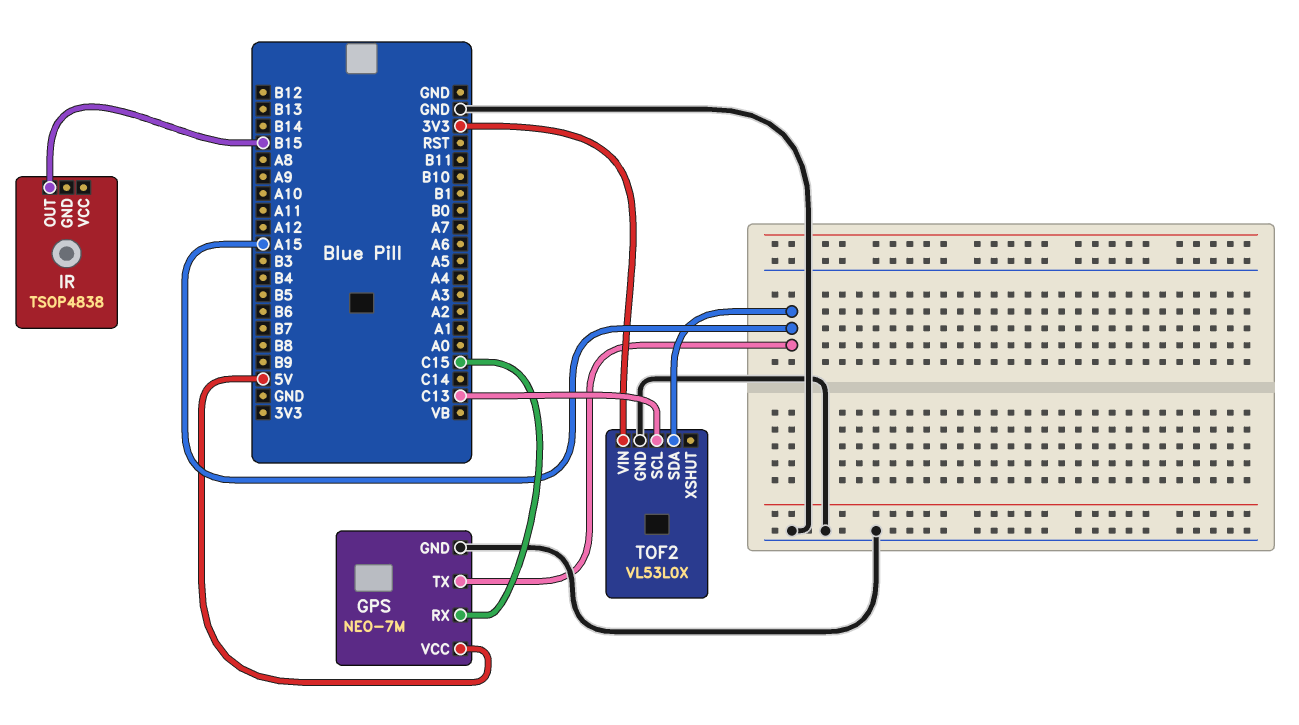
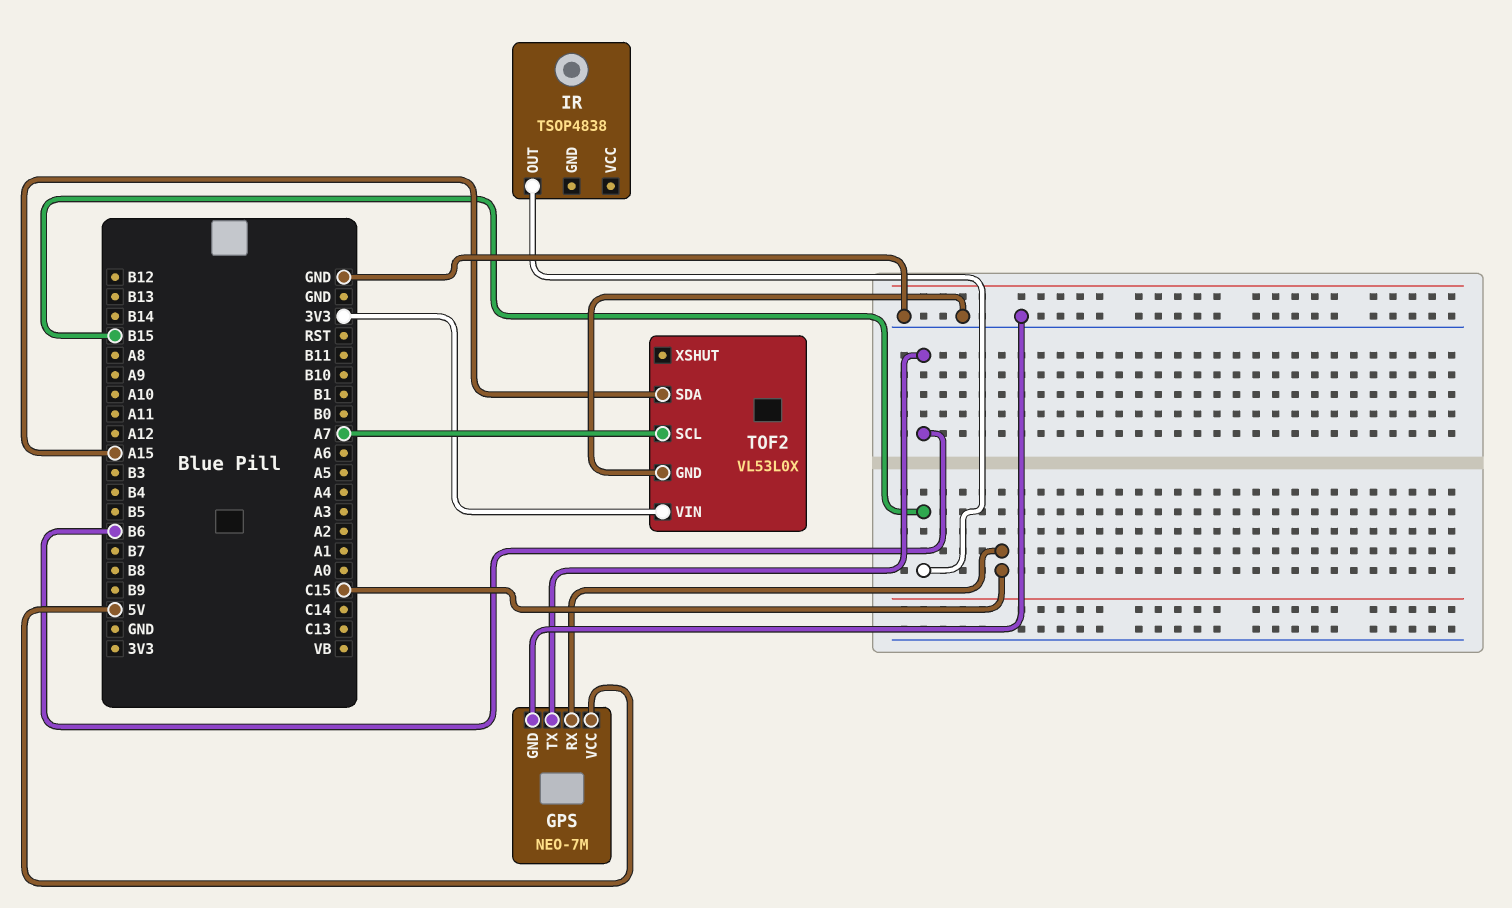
GPS pin TX: A15 -> B6
TOF2 pin SCL: C13 -> A7

